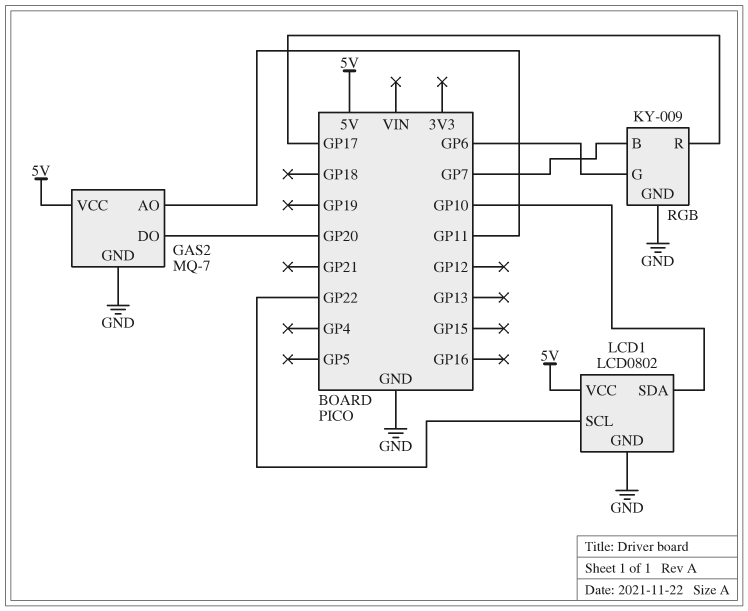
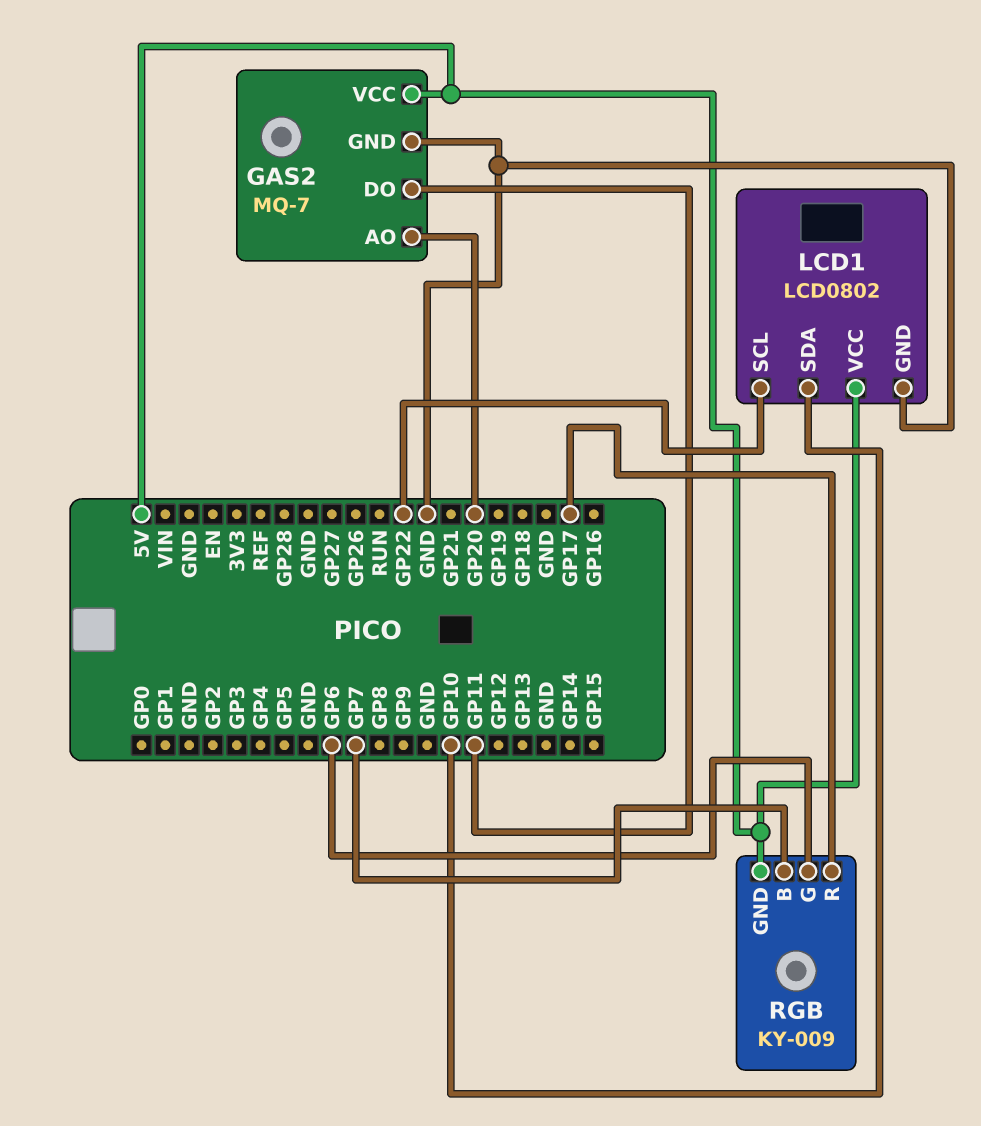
GAS2 pin AO: GP11 -> GP20
GAS2 pin DO: GP20 -> GP11
RGB pin GND: GND -> 5V

